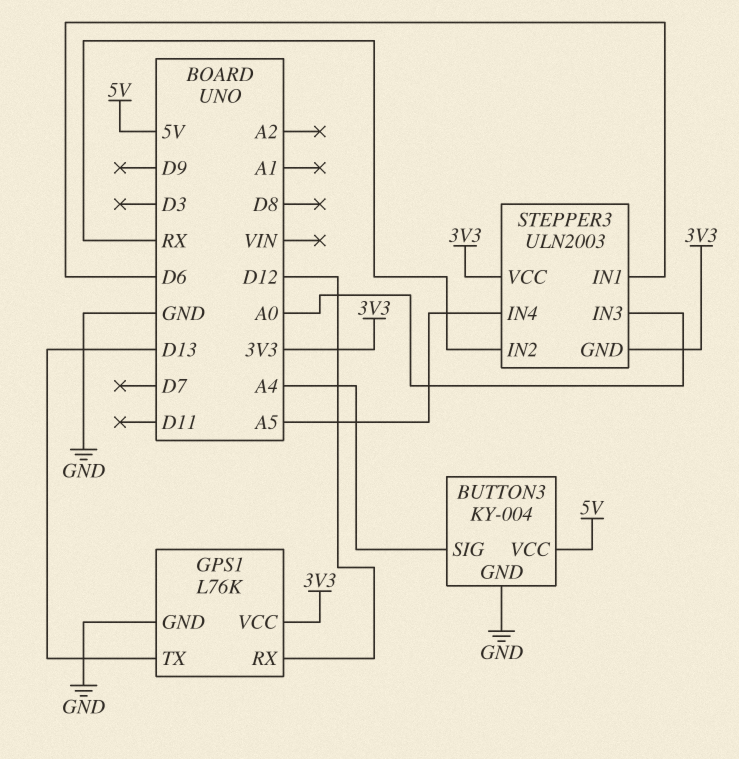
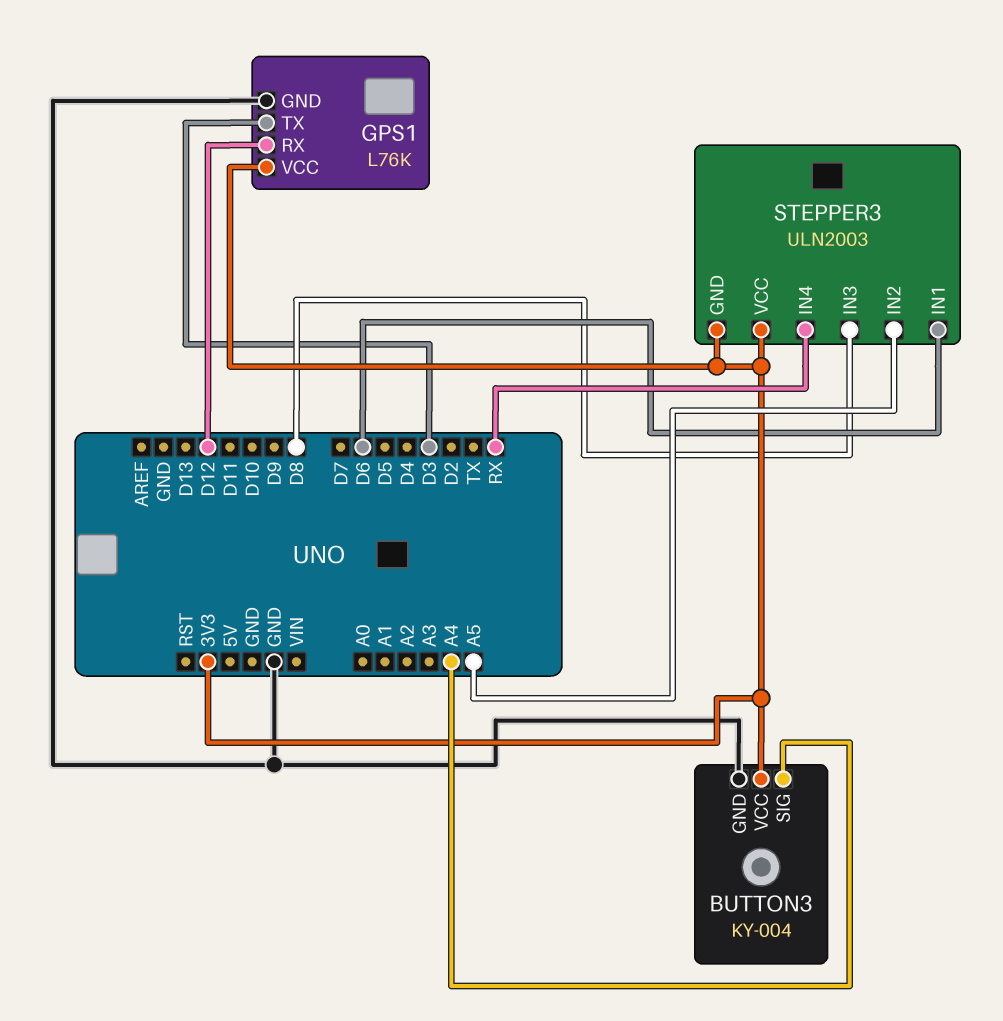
BUTTON3 pin VCC: 5V -> 3V3
GPS1 pin TX: D13 -> D3
STEPPER3 pin IN2: RX -> A5
STEPPER3 pin IN3: A0 -> D8
STEPPER3 pin IN4: A5 -> RX

